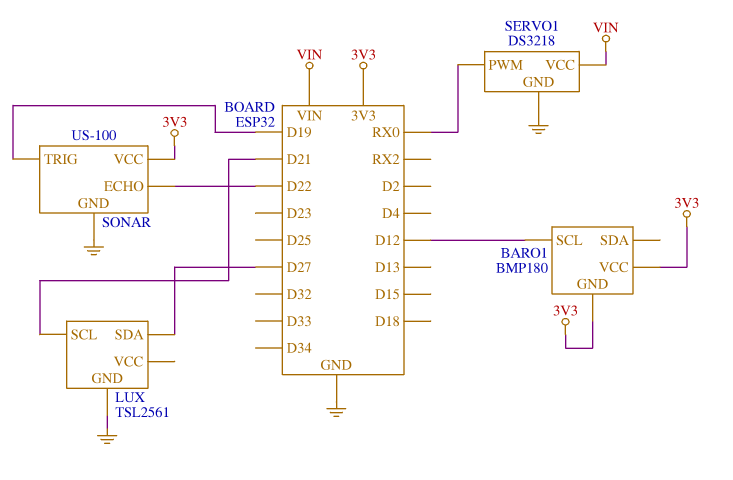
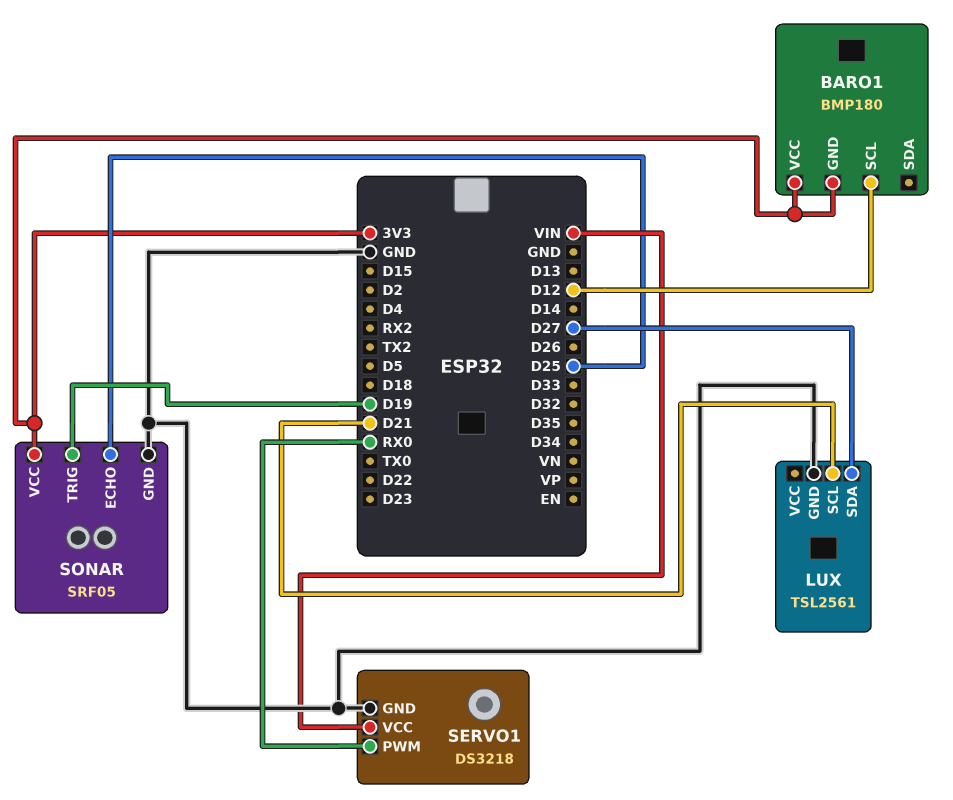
SONAR: US-100 -> SRF05
SONAR pin ECHO: D22 -> D25

